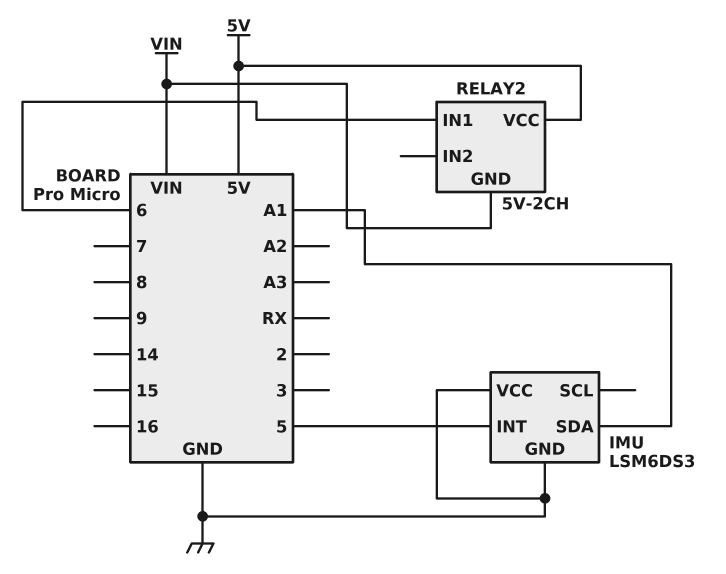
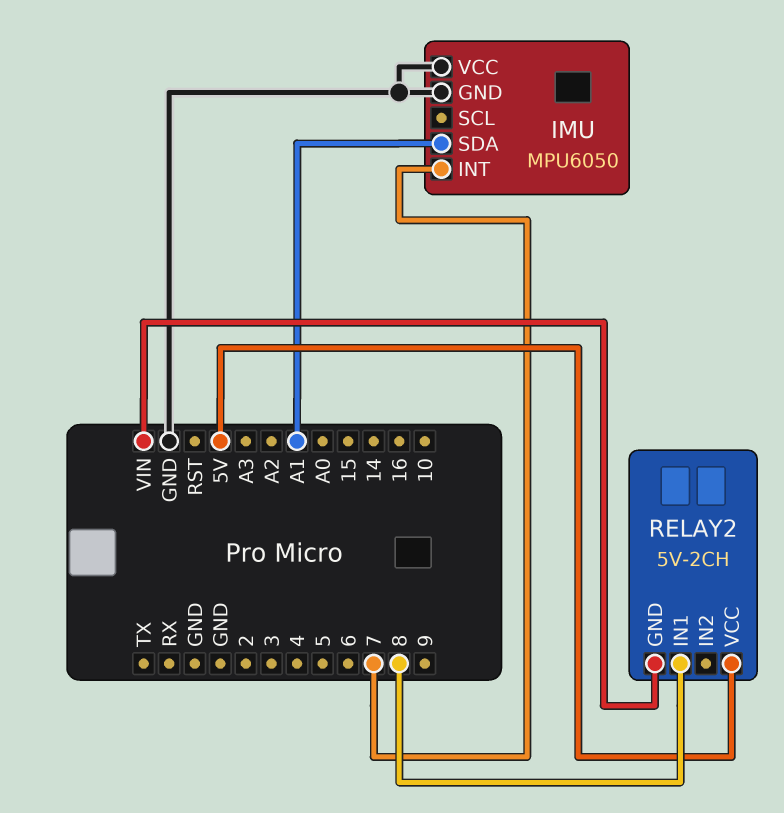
IMU: LSM6DS3 -> MPU6050
IMU pin INT: 5 -> 7
RELAY2 pin IN1: 6 -> 8

